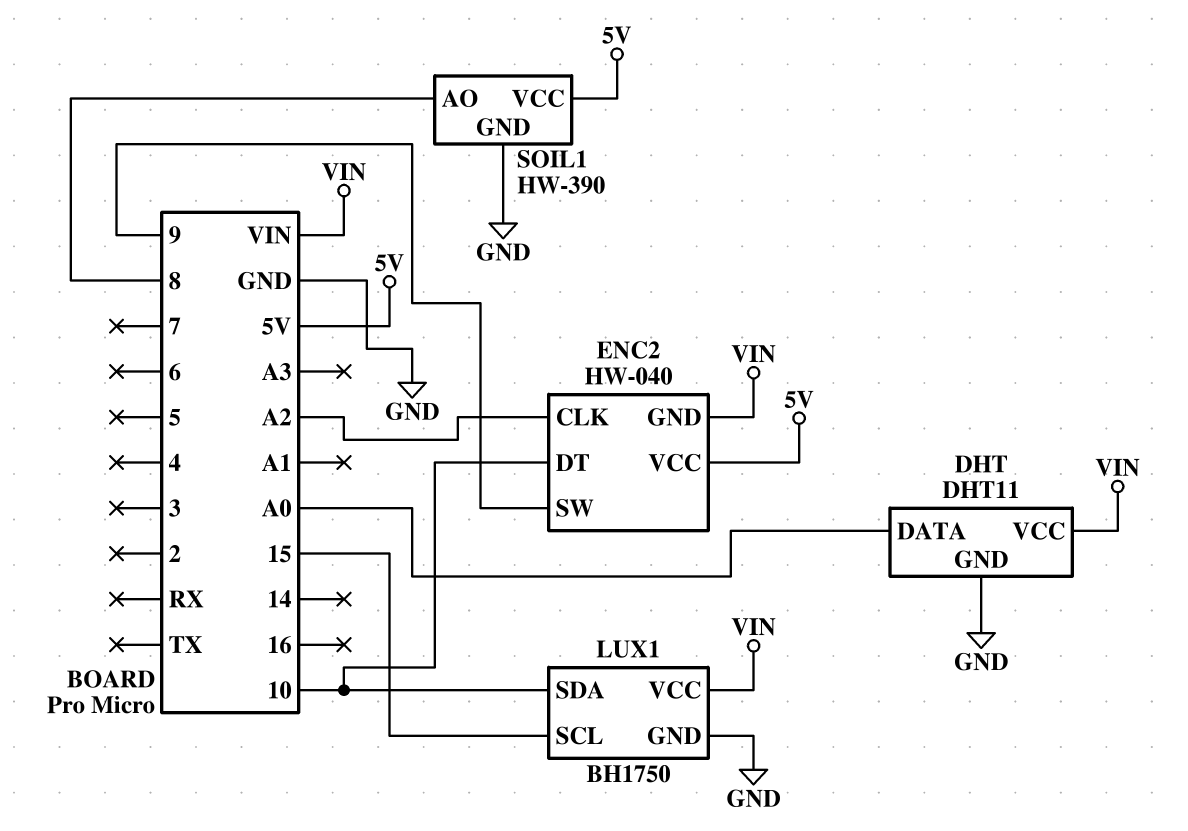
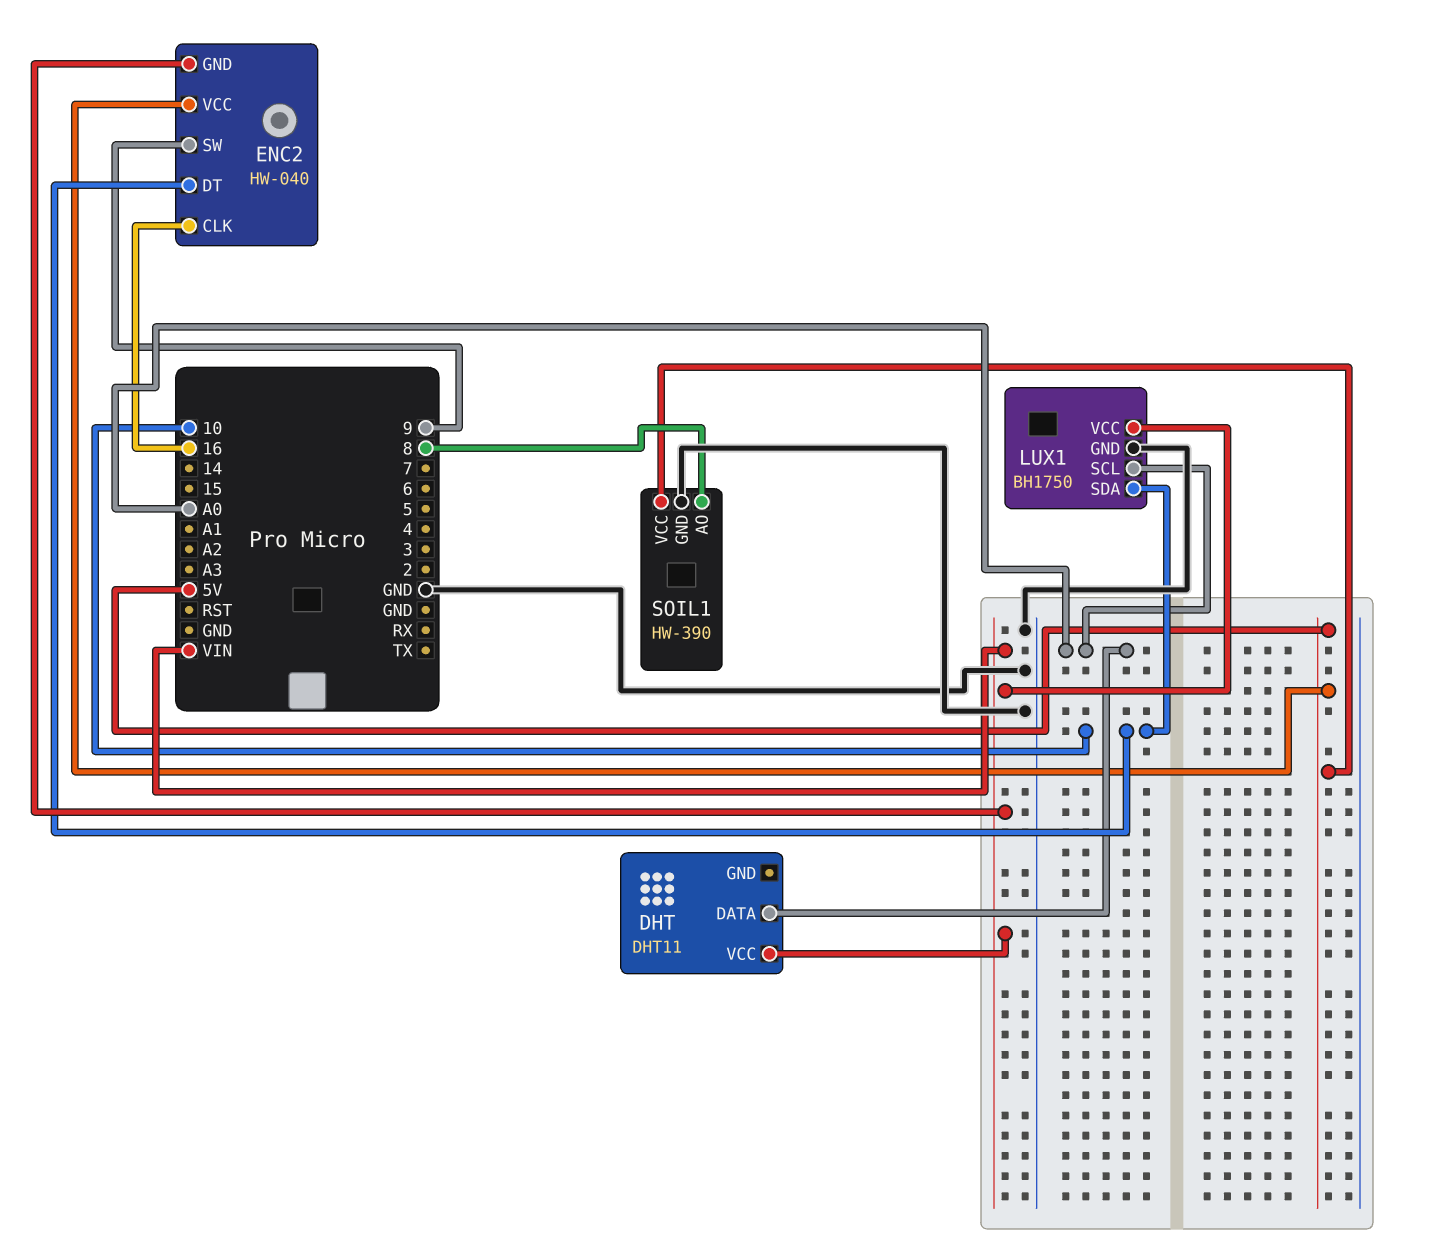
DHT pin GND: GND -> none
ENC2 pin CLK: A2 -> 16
LUX1 pin SCL: 15 -> A0

